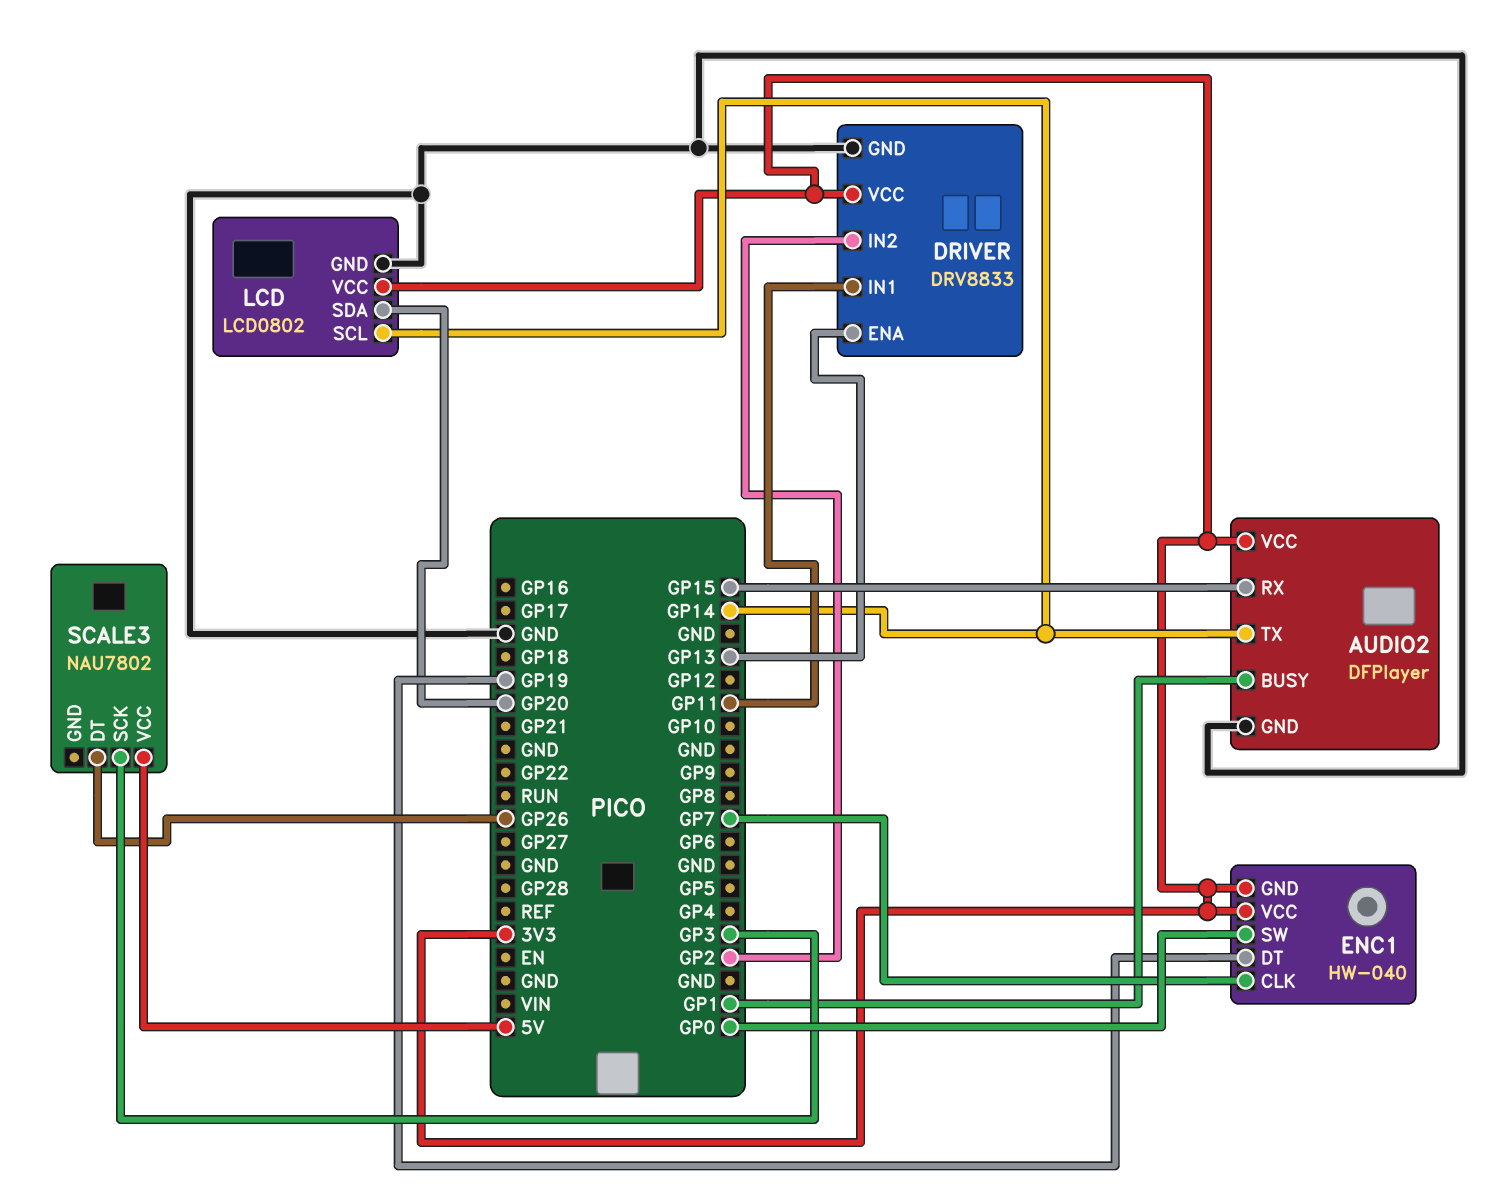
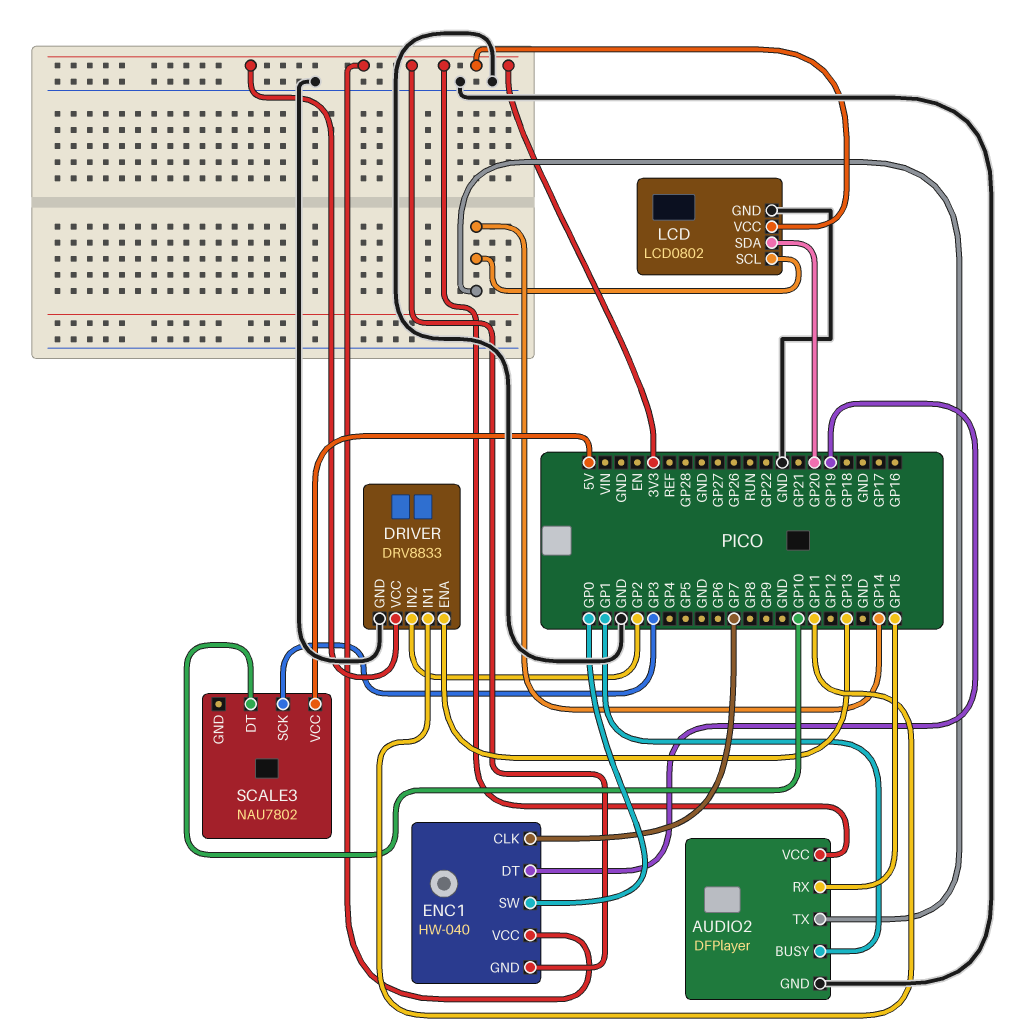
SCALE3 pin DT: GP26 -> GP10

